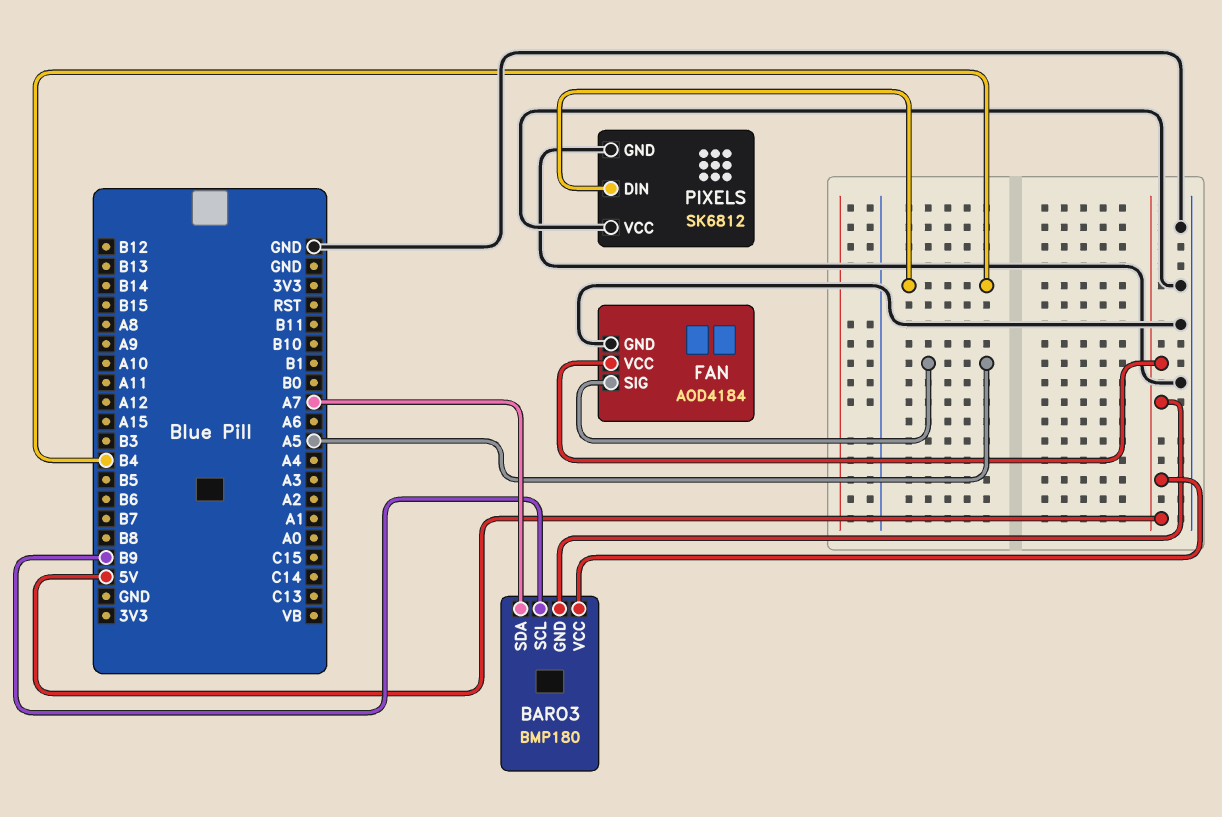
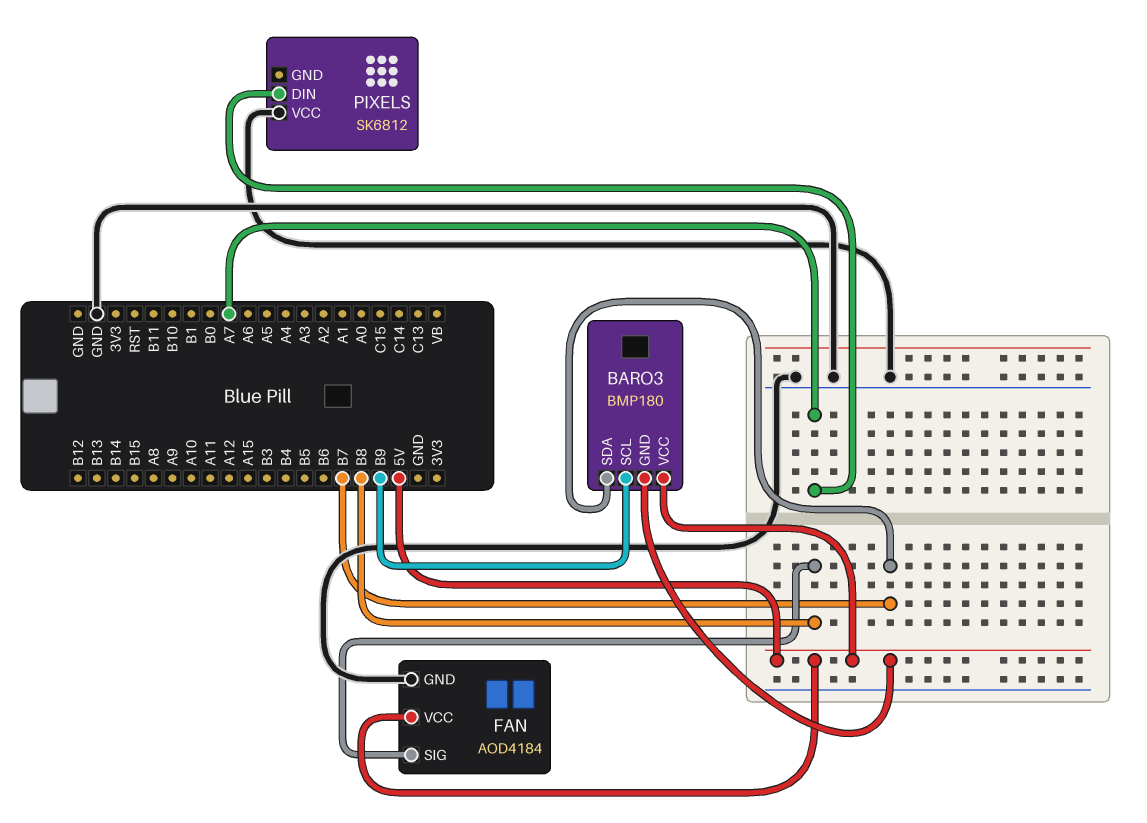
BARO3 pin SDA: A7 -> B7
FAN pin SIG: A5 -> B8
PIXELS pin DIN: B4 -> A7
PIXELS pin GND: GND -> none

